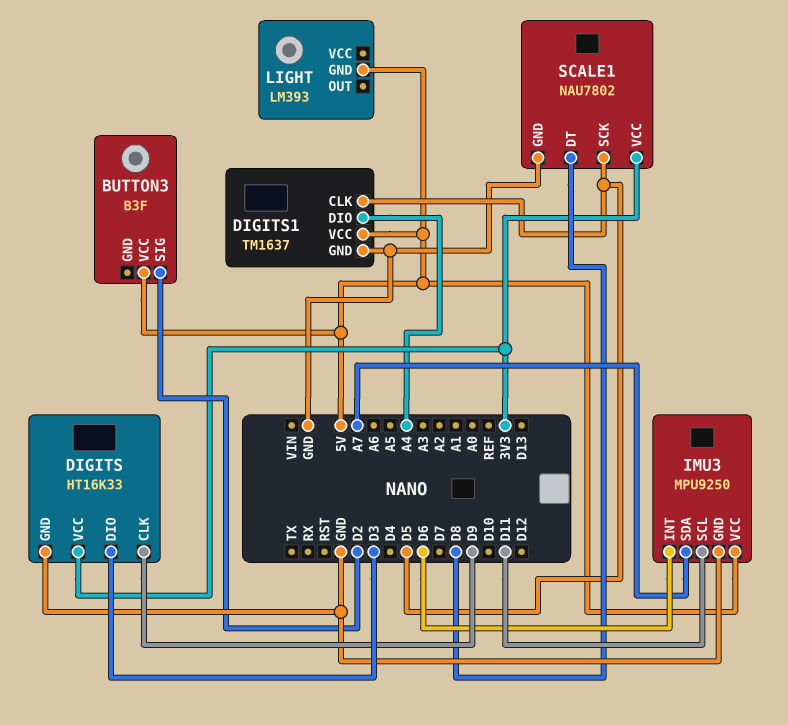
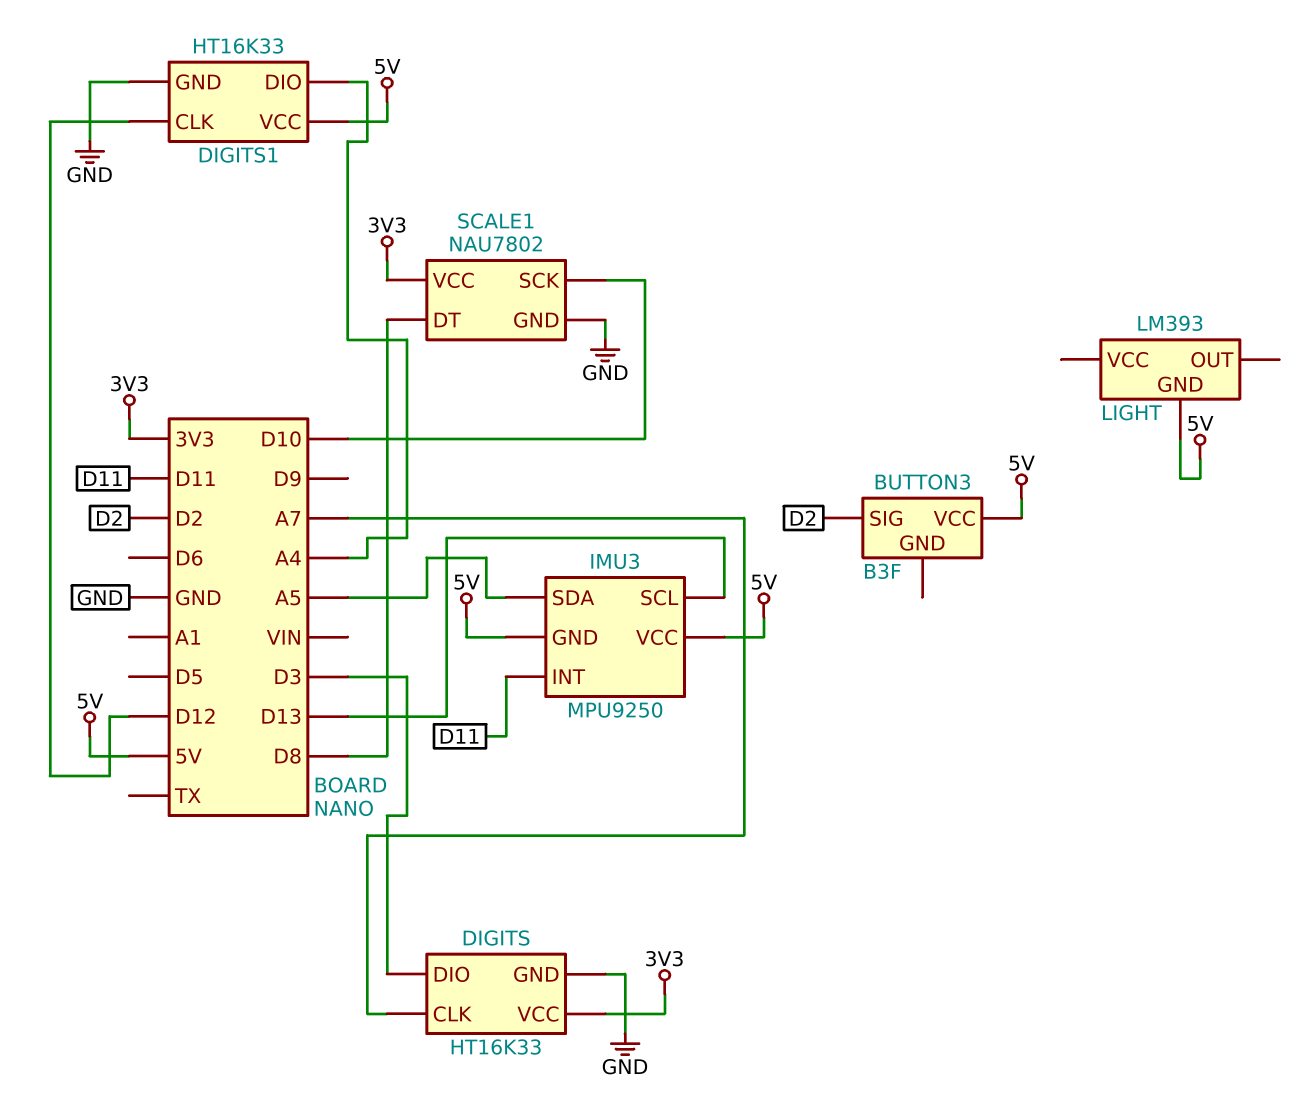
DIGITS pin CLK: D9 -> A7
DIGITS1: TM1637 -> HT16K33
DIGITS1 pin CLK: D5 -> D12
IMU3 pin GND: GND -> 5V
IMU3 pin INT: D6 -> D11
IMU3 pin SCL: D11 -> D13
IMU3 pin SDA: A7 -> A5
SCALE1 pin SCK: D5 -> D10

